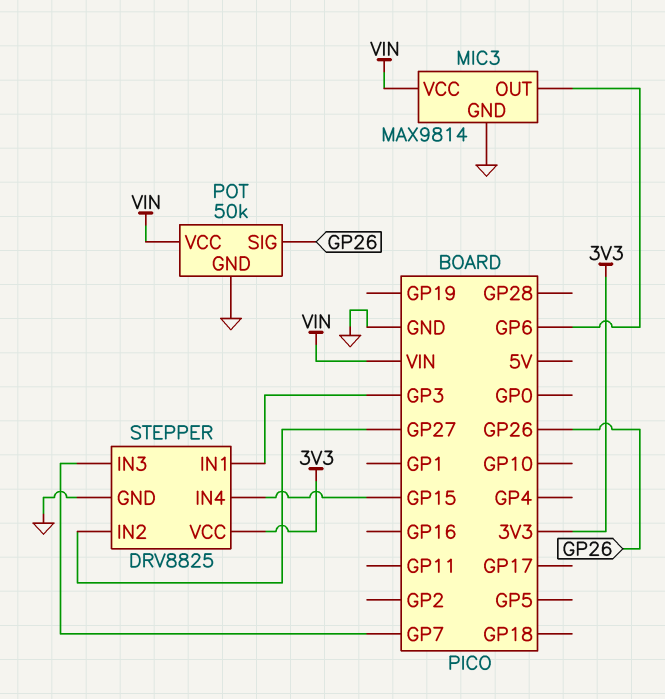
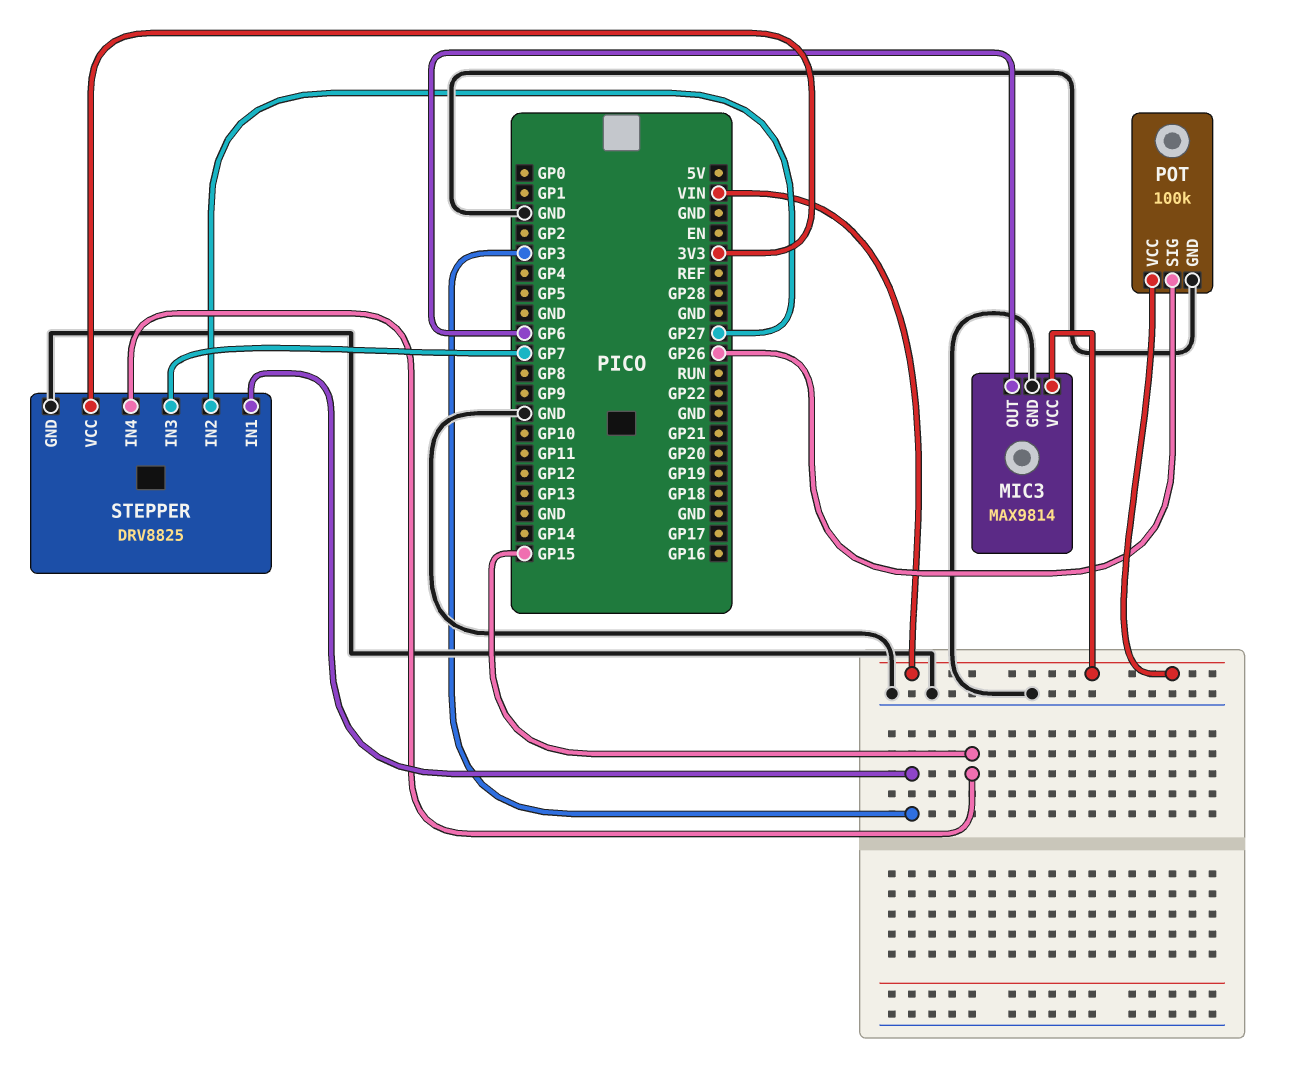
POT: 50k -> 100k

